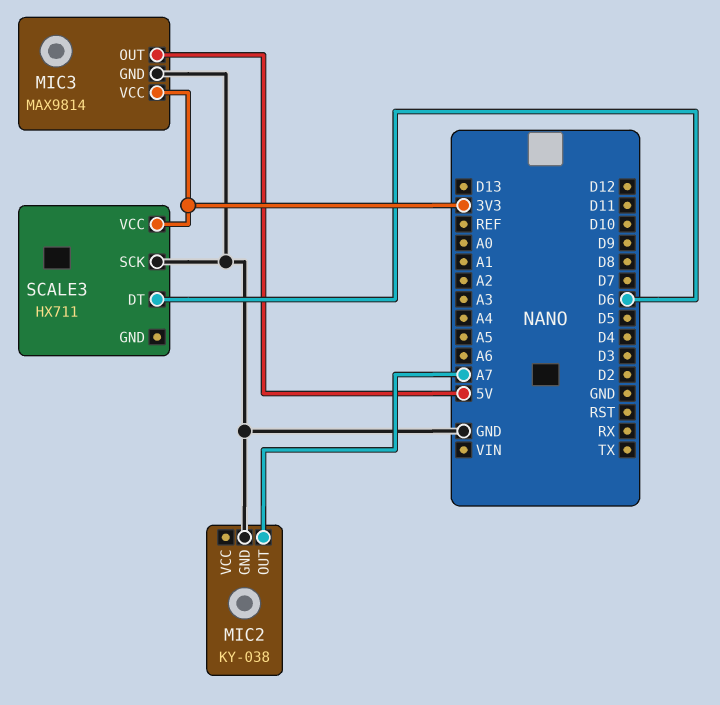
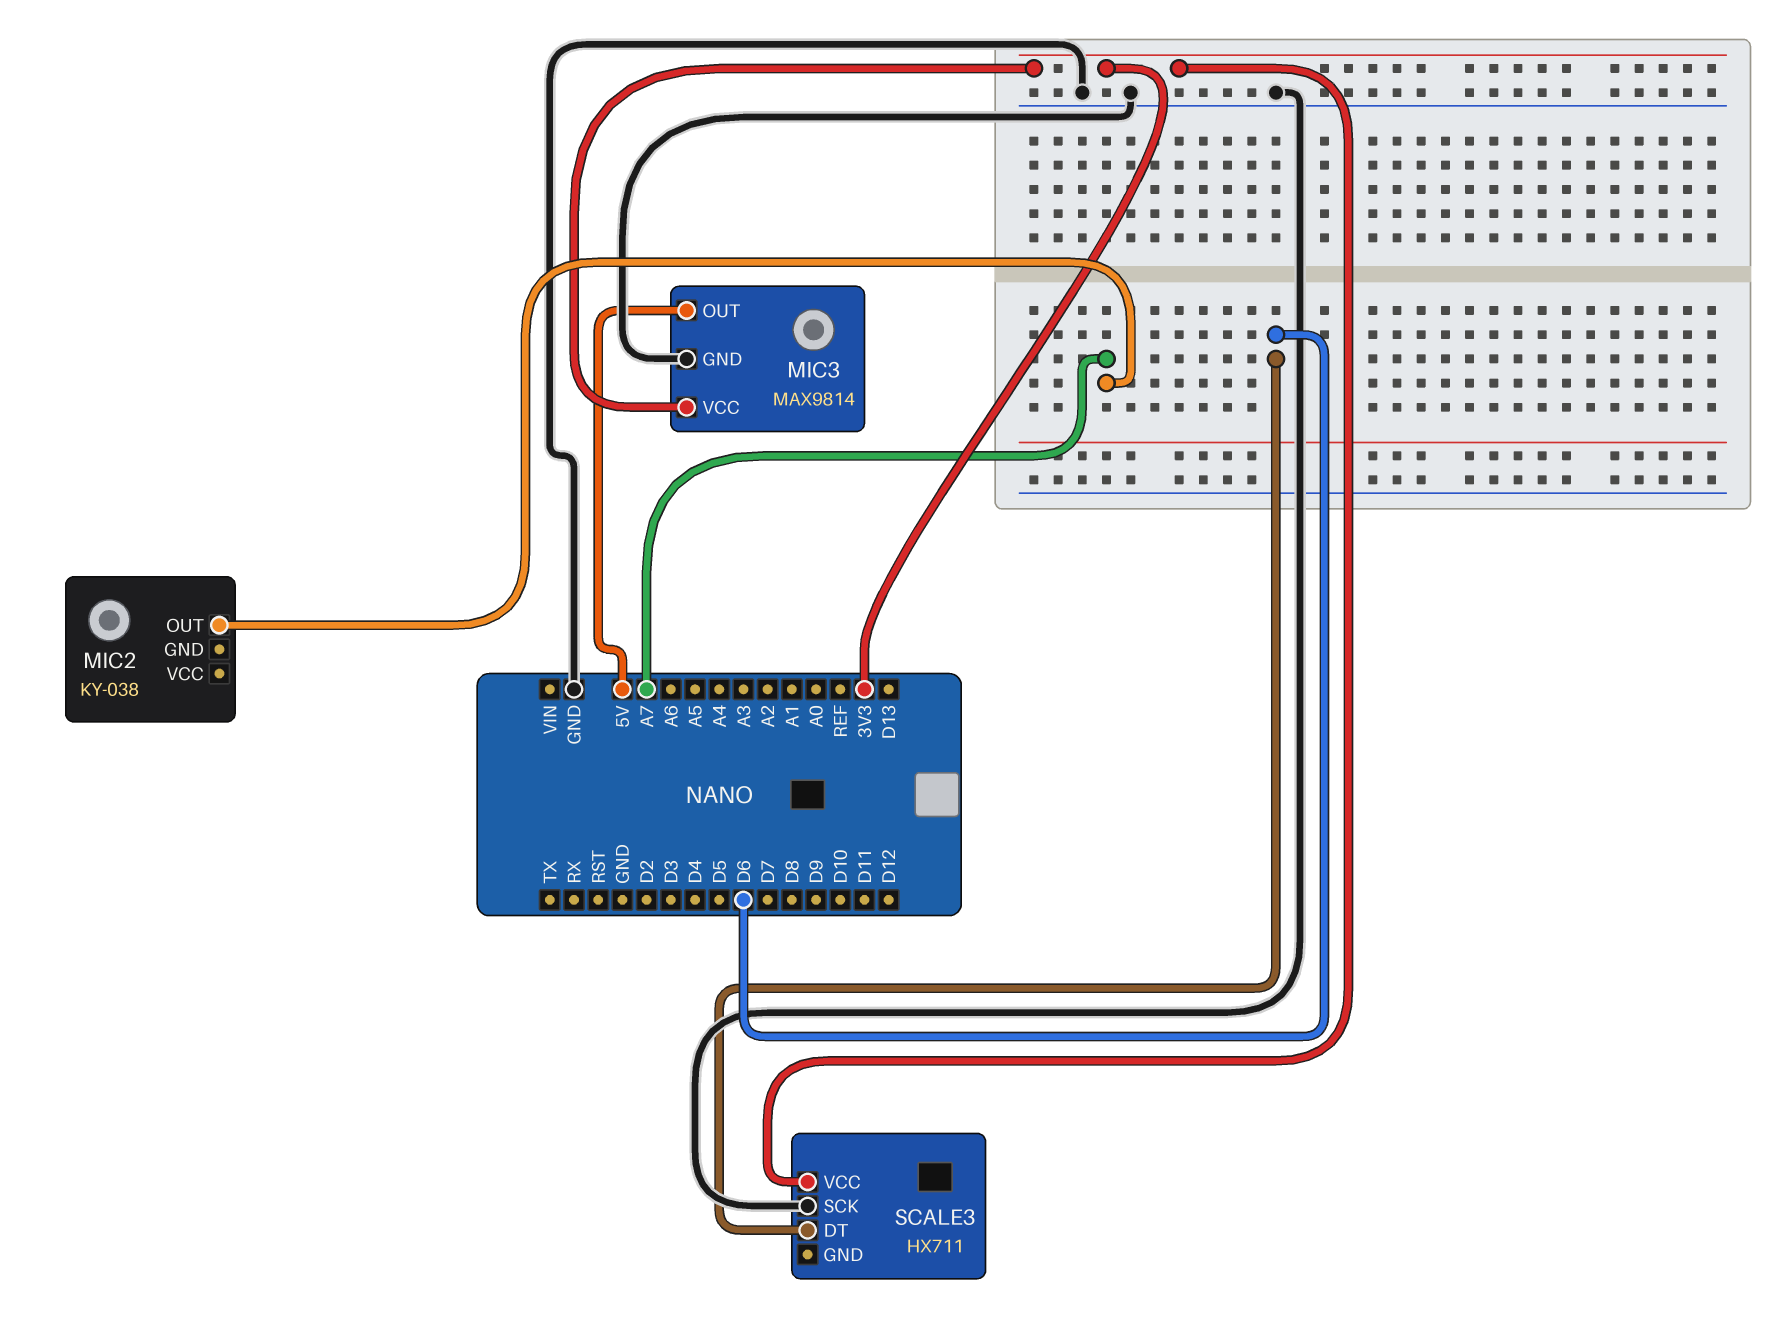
MIC2 pin GND: GND -> none

